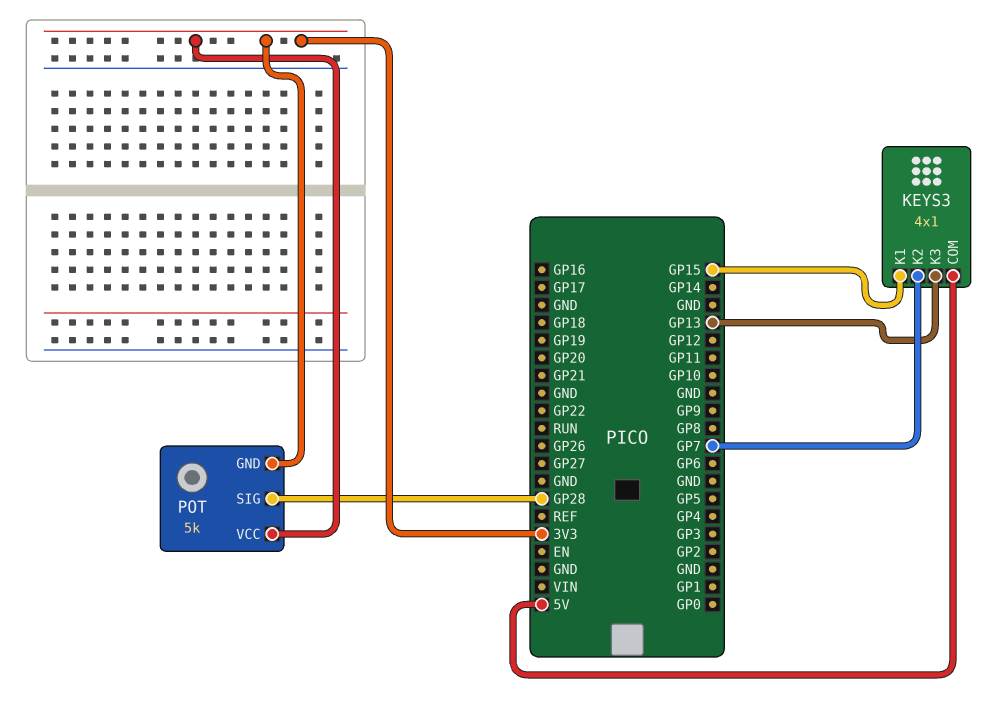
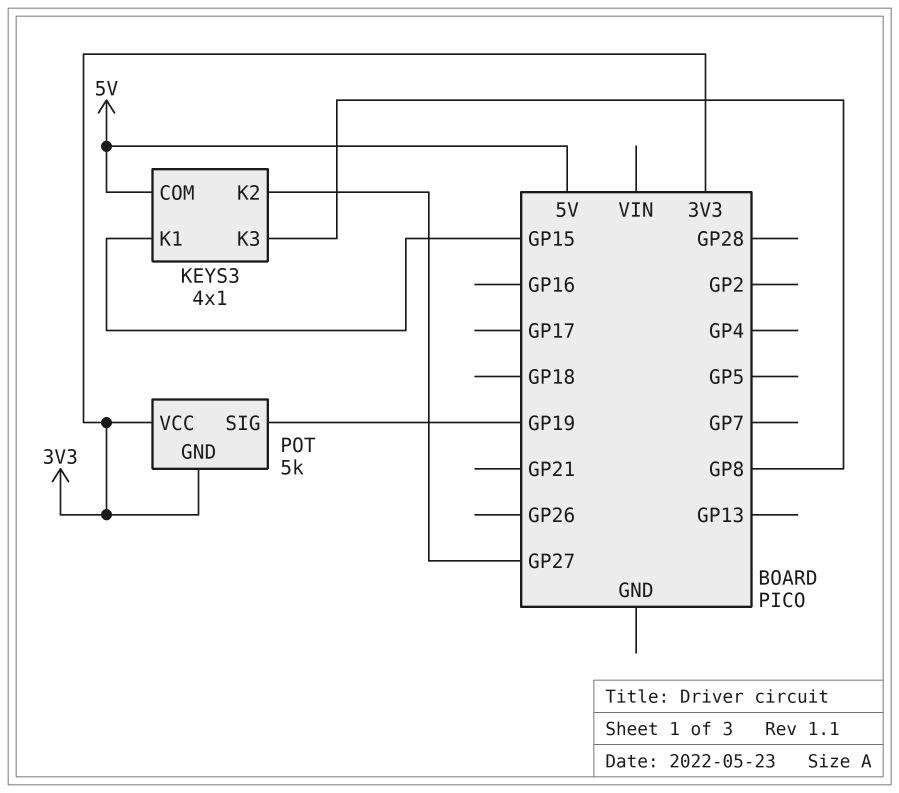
KEYS3 pin K2: GP7 -> GP27
KEYS3 pin K3: GP13 -> GP8
POT pin SIG: GP28 -> GP19

